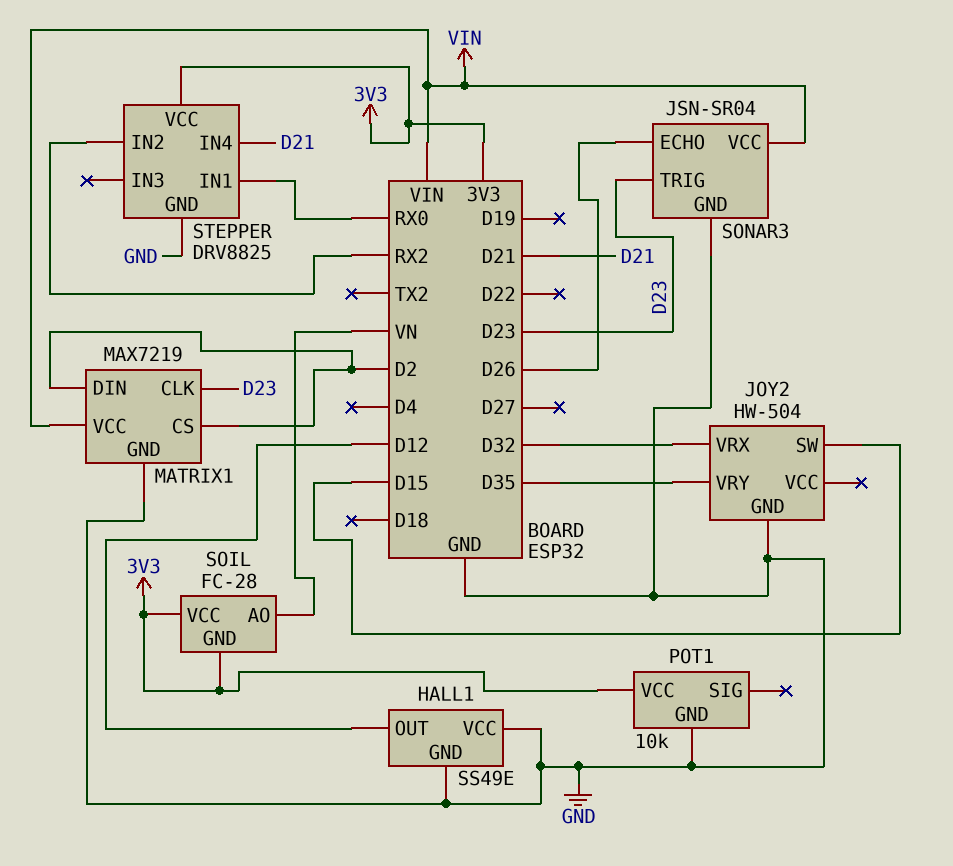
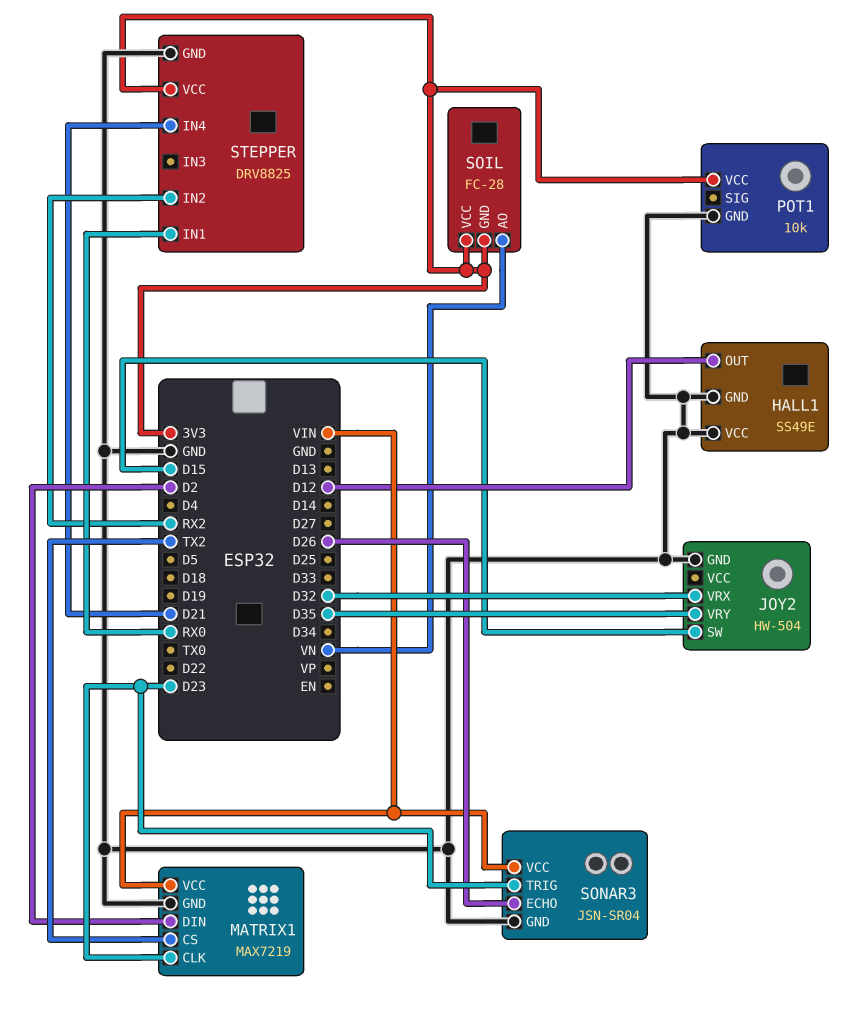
MATRIX1 pin CS: D2 -> TX2

